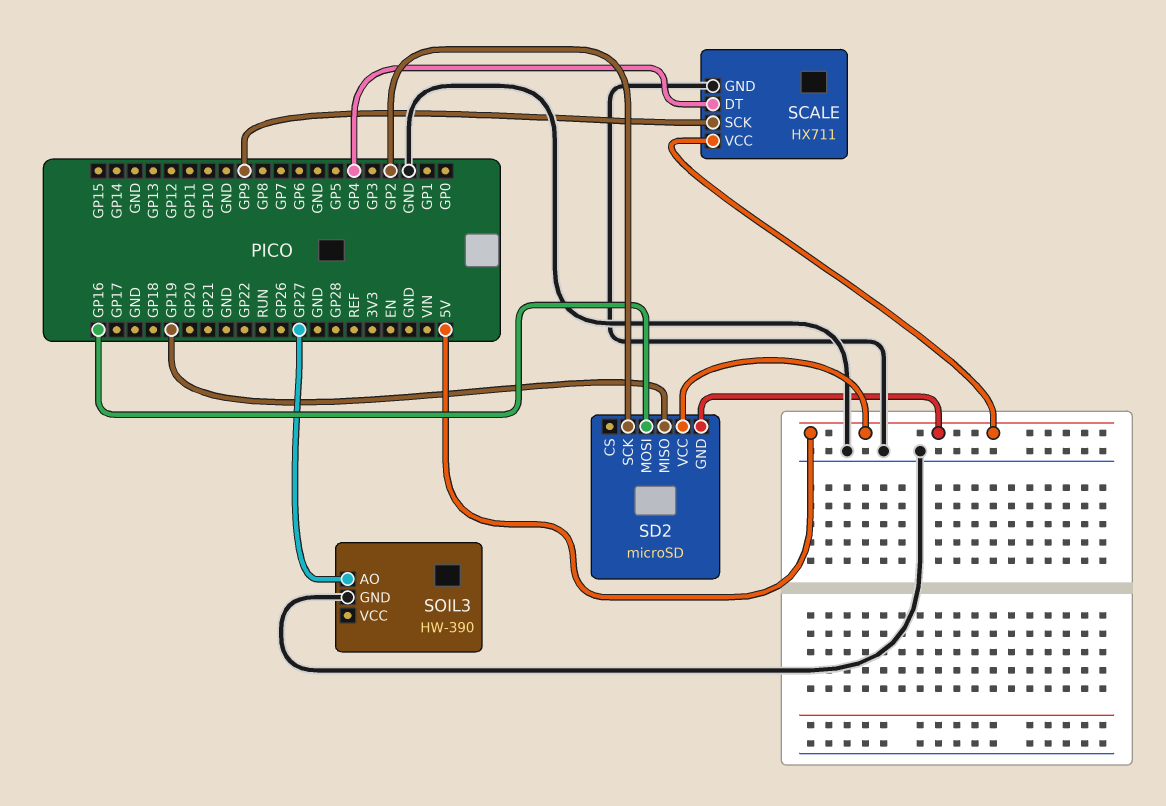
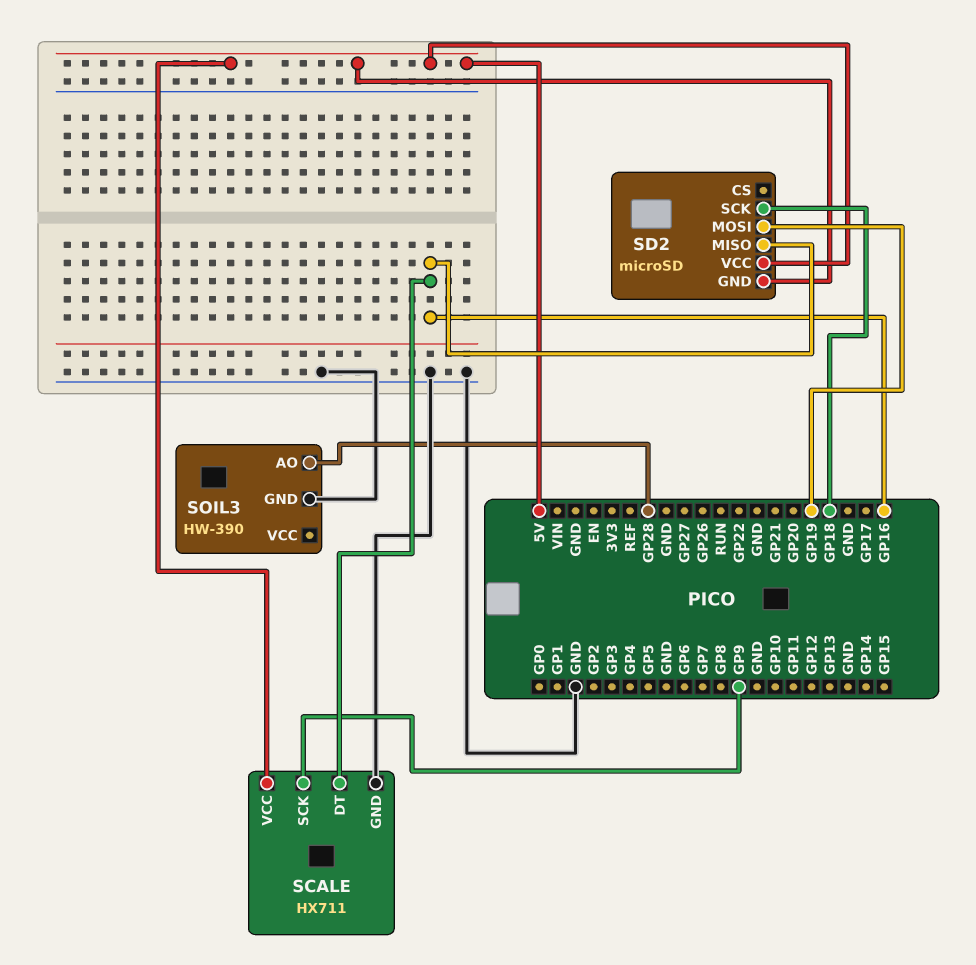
SCALE pin DT: GP4 -> GP16
SD2 pin MISO: GP19 -> GP16
SD2 pin MOSI: GP16 -> GP19
SD2 pin SCK: GP2 -> GP18
SOIL3 pin AO: GP27 -> GP28

